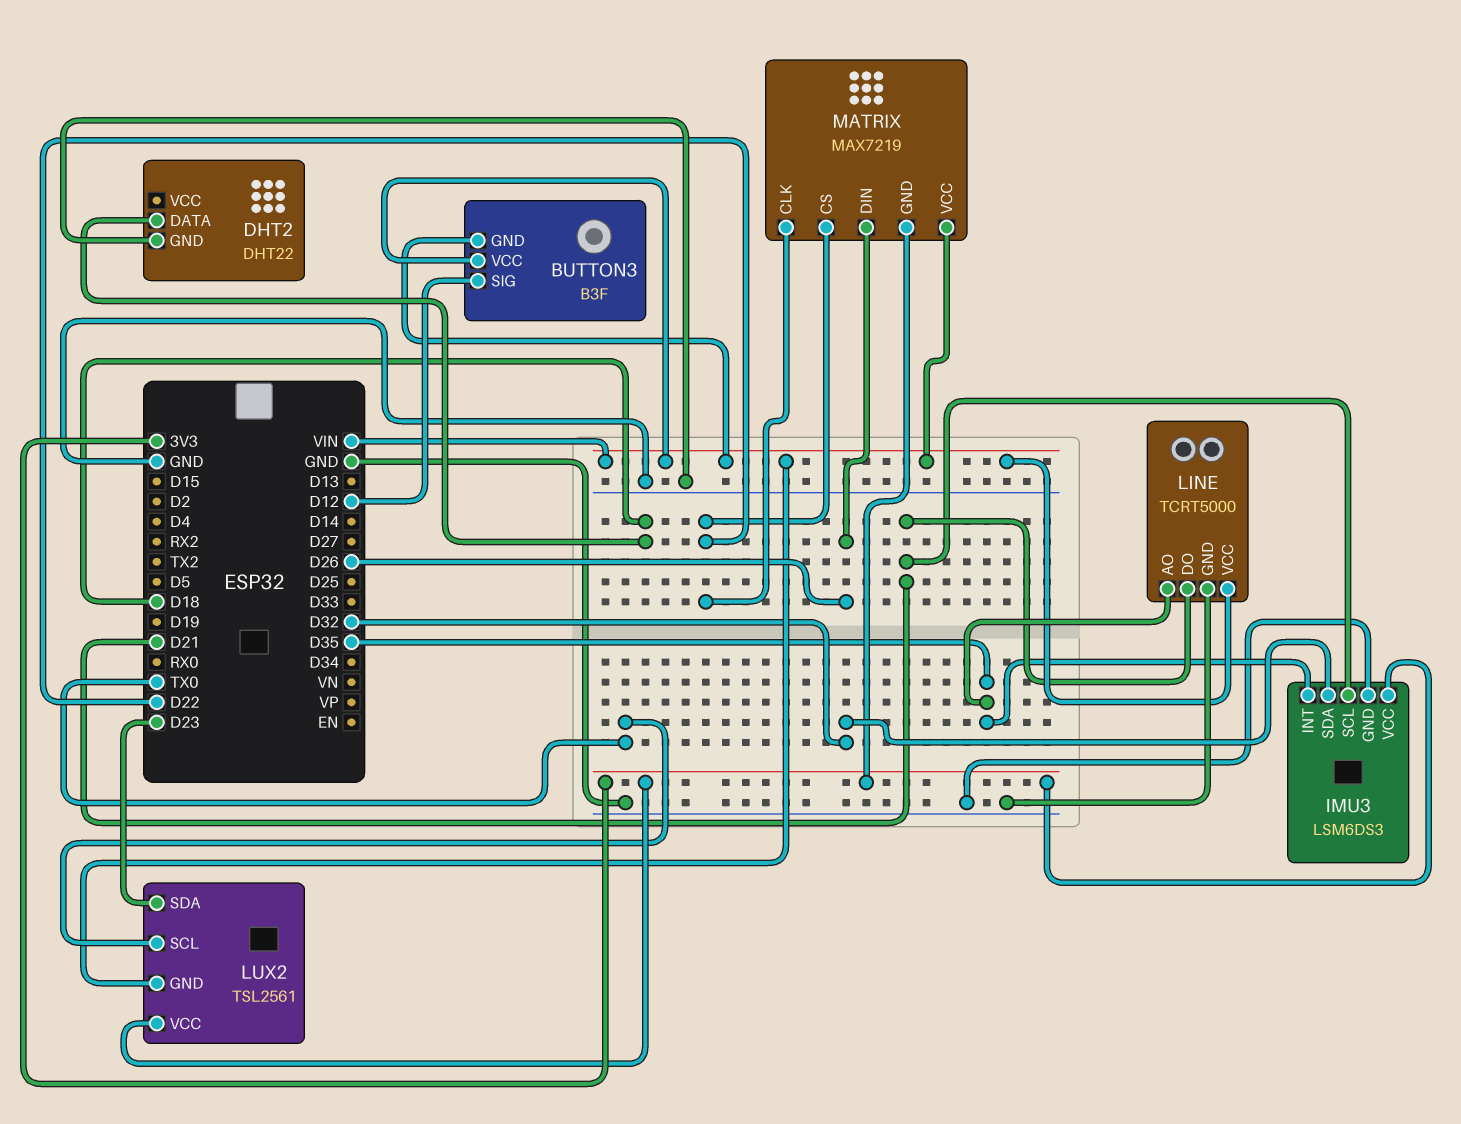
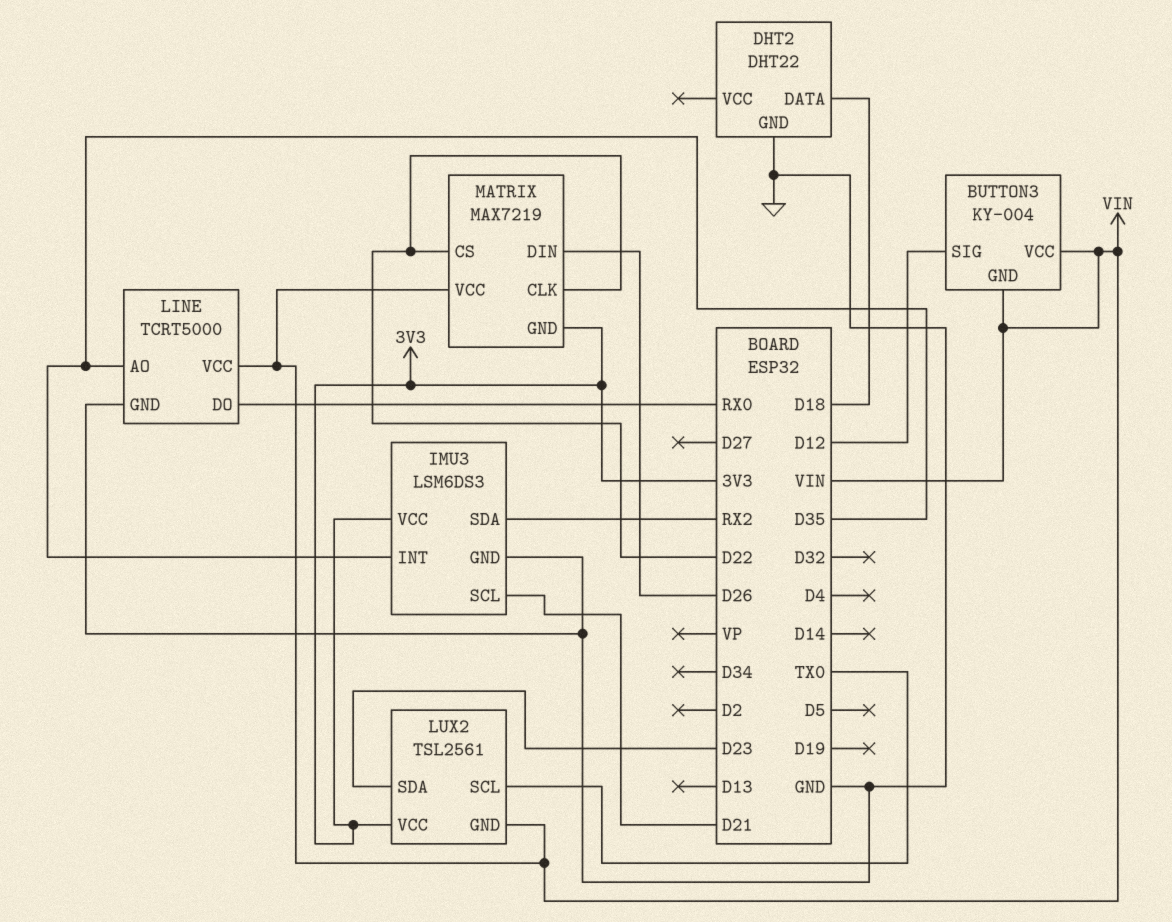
BUTTON3: B3F -> KY-004
IMU3 pin SDA: D32 -> RX2
LINE pin DO: D21 -> RX0

